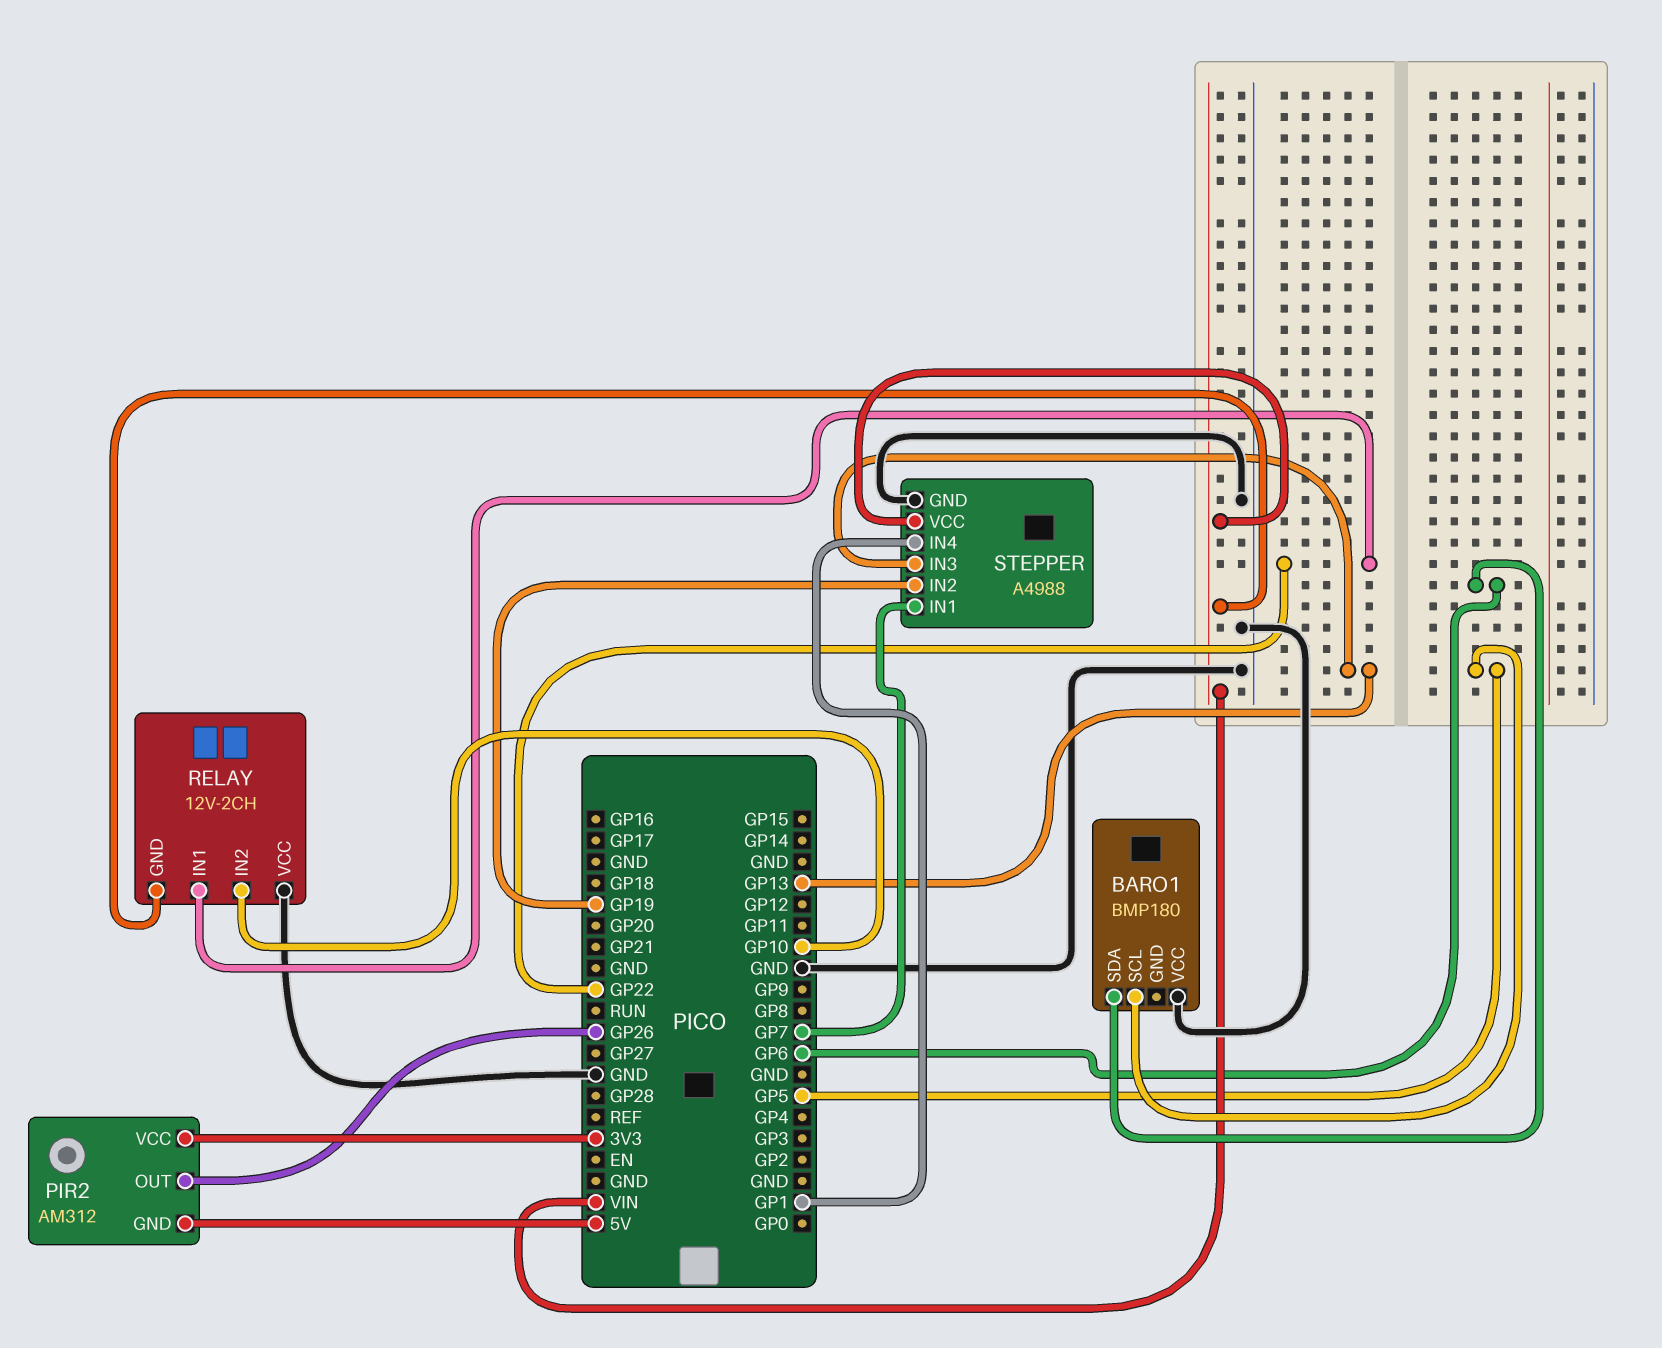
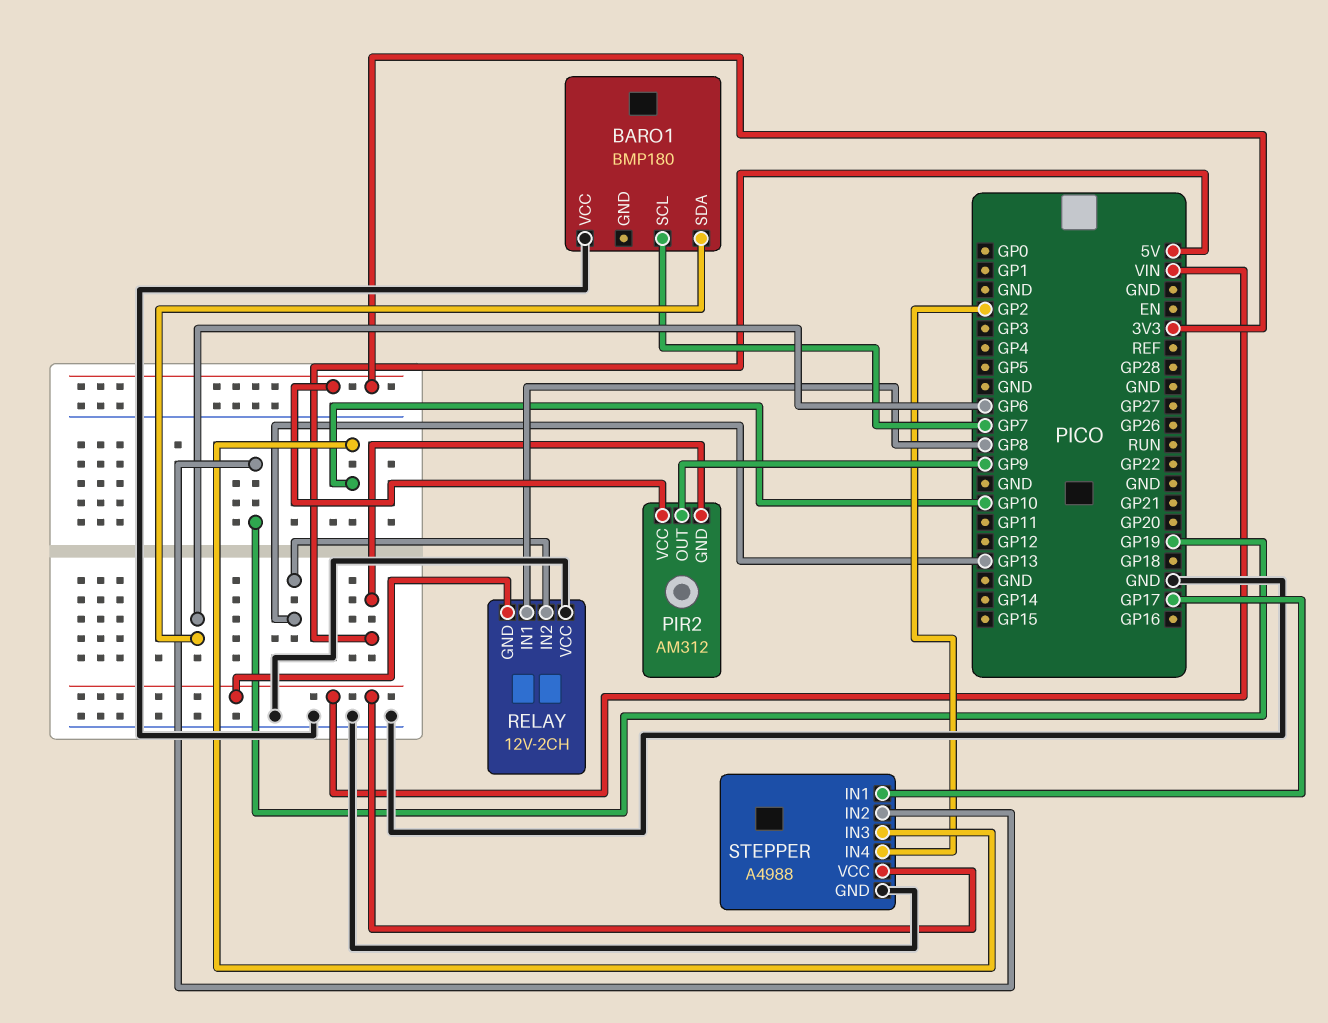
BARO1 pin SCL: GP5 -> GP7
PIR2 pin OUT: GP26 -> GP9
RELAY pin IN1: GP22 -> GP8
RELAY pin IN2: GP10 -> GP13
STEPPER pin IN1: GP7 -> GP17
STEPPER pin IN3: GP13 -> GP10
STEPPER pin IN4: GP1 -> GP2

